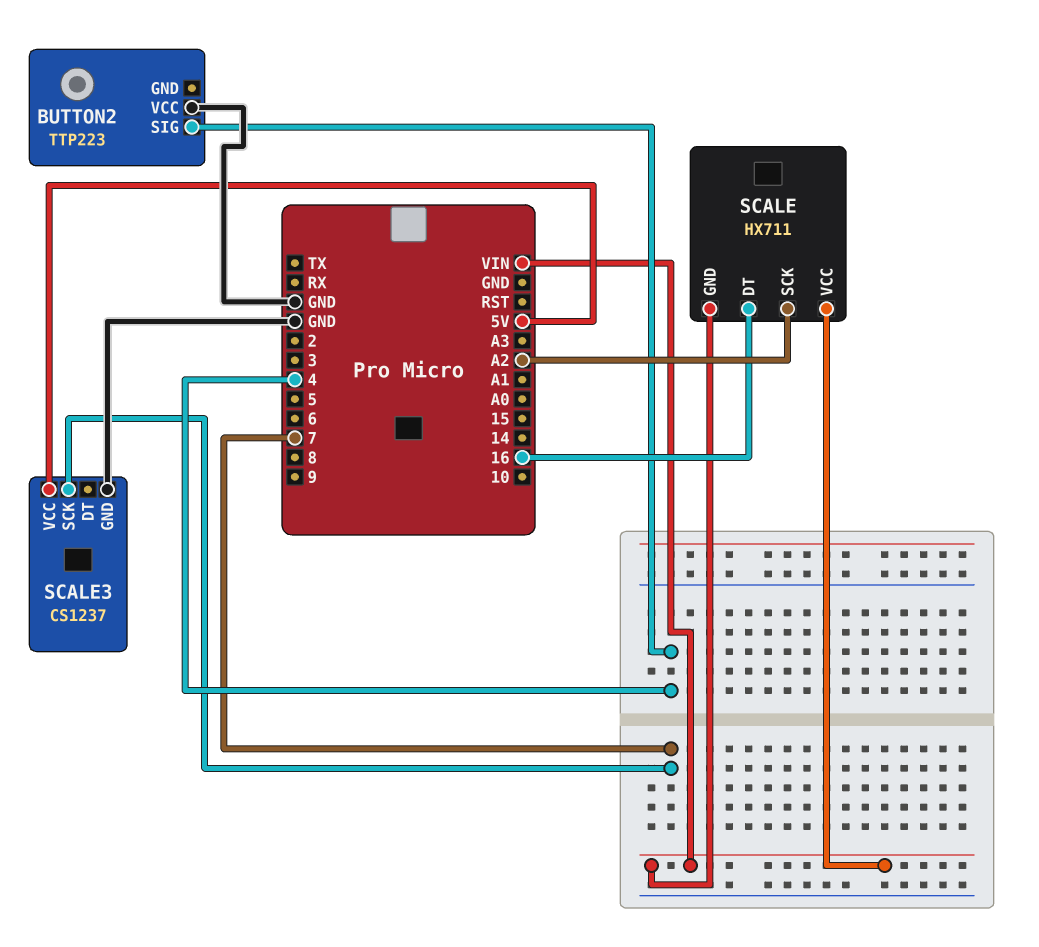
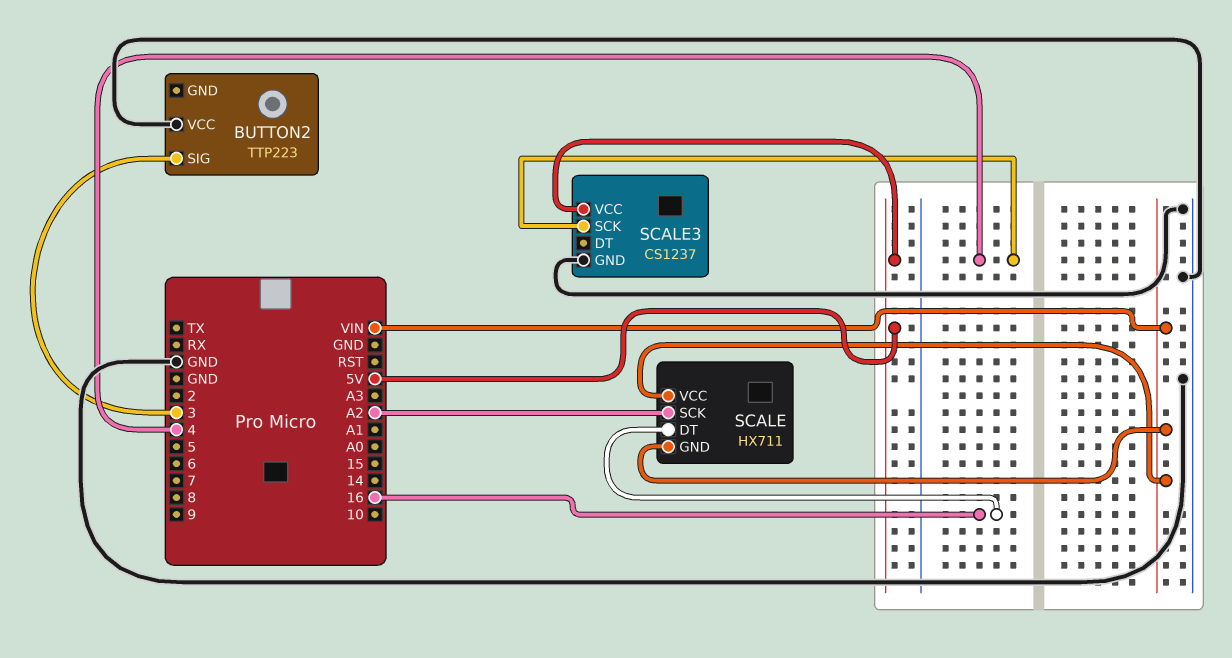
BUTTON2 pin SIG: 4 -> 3
SCALE3 pin SCK: 7 -> 4

